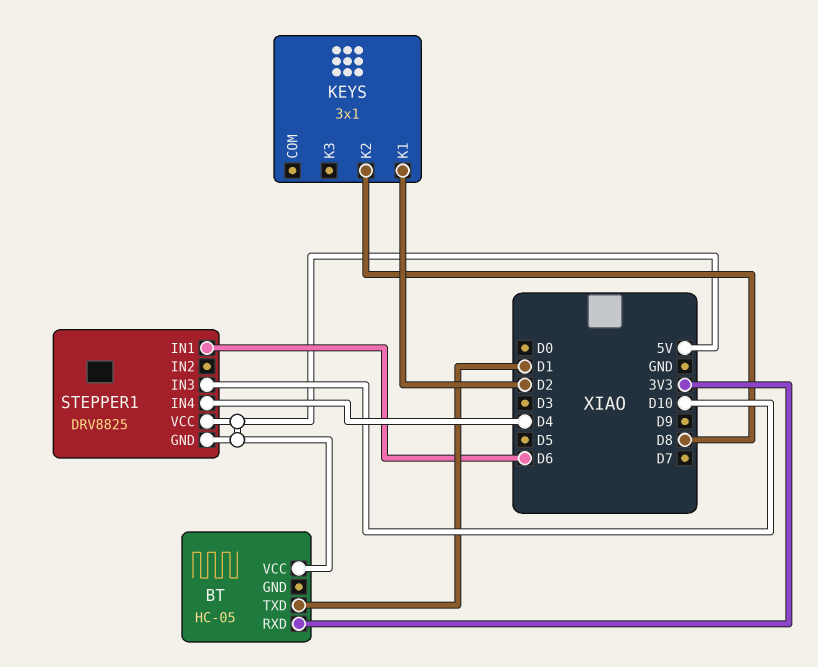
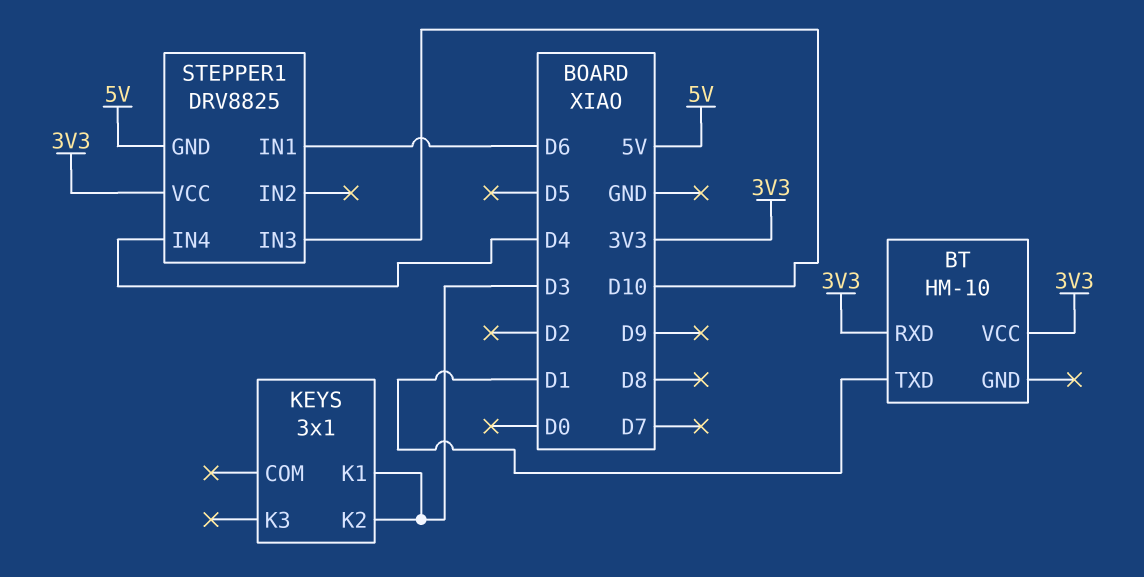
BT: HC-05 -> HM-10
BT pin VCC: 5V -> 3V3
KEYS pin K1: D2 -> D3
KEYS pin K2: D8 -> D3
STEPPER1 pin VCC: 5V -> 3V3

